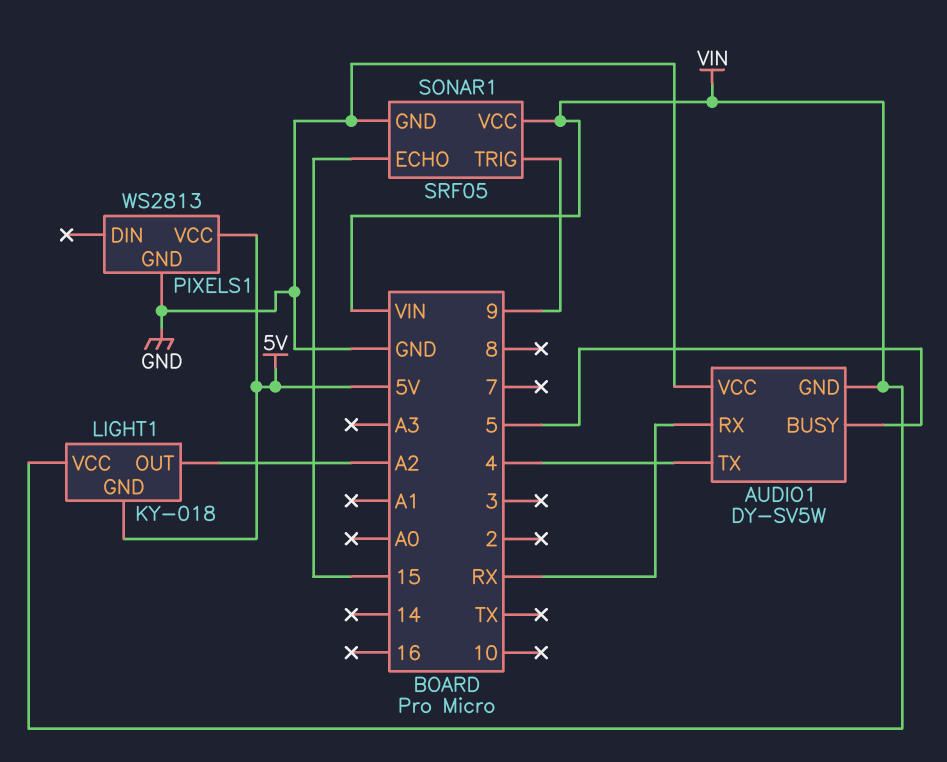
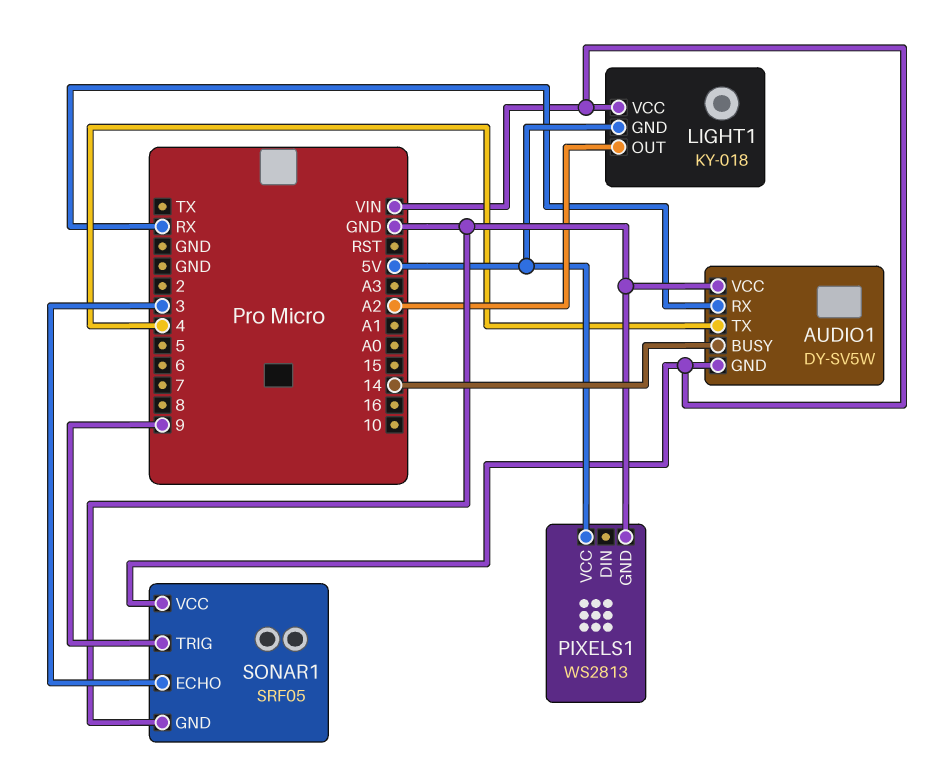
AUDIO1 pin BUSY: 5 -> 14
SONAR1 pin ECHO: 15 -> 3

